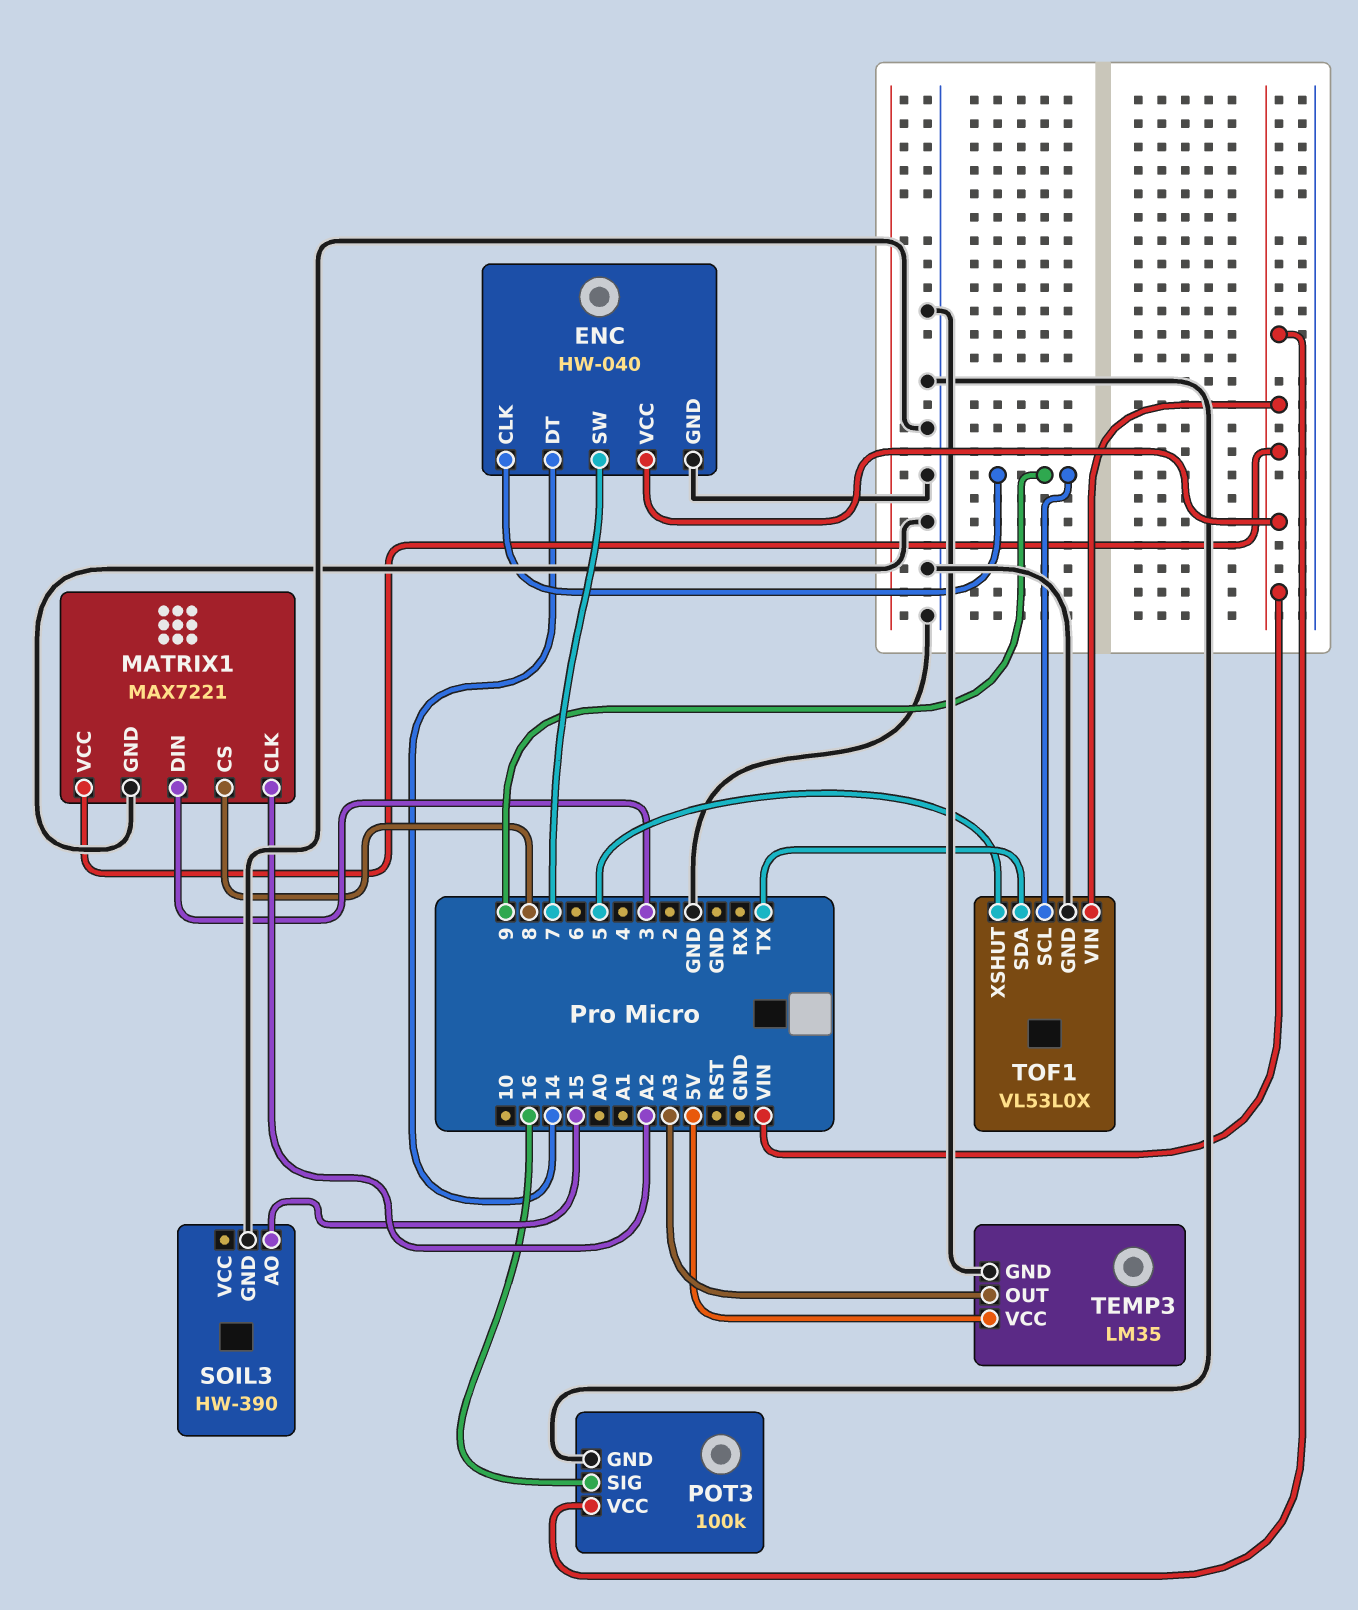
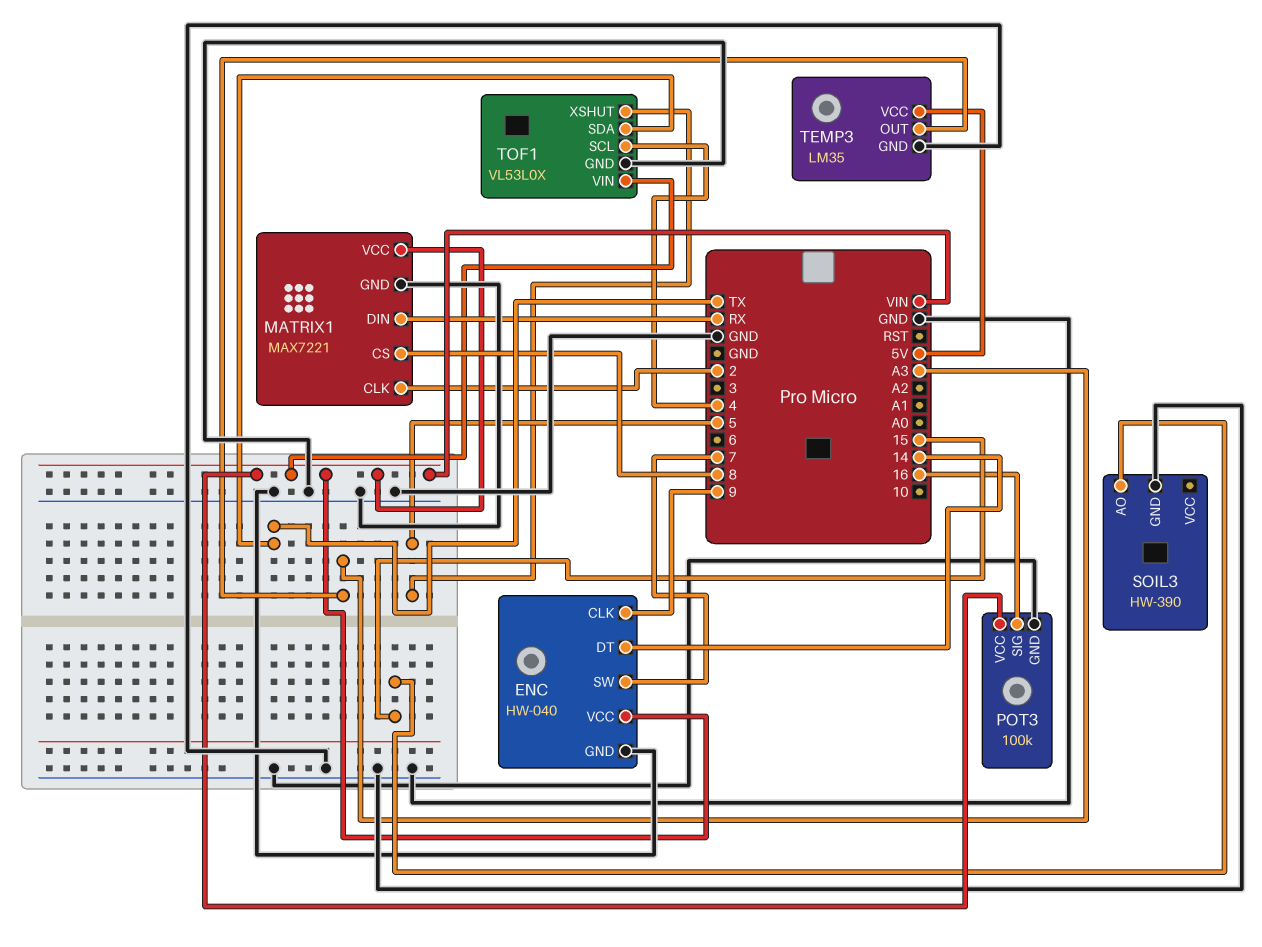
MATRIX1 pin CLK: A2 -> 2
MATRIX1 pin DIN: 3 -> RX
TOF1 pin SCL: 9 -> 4

